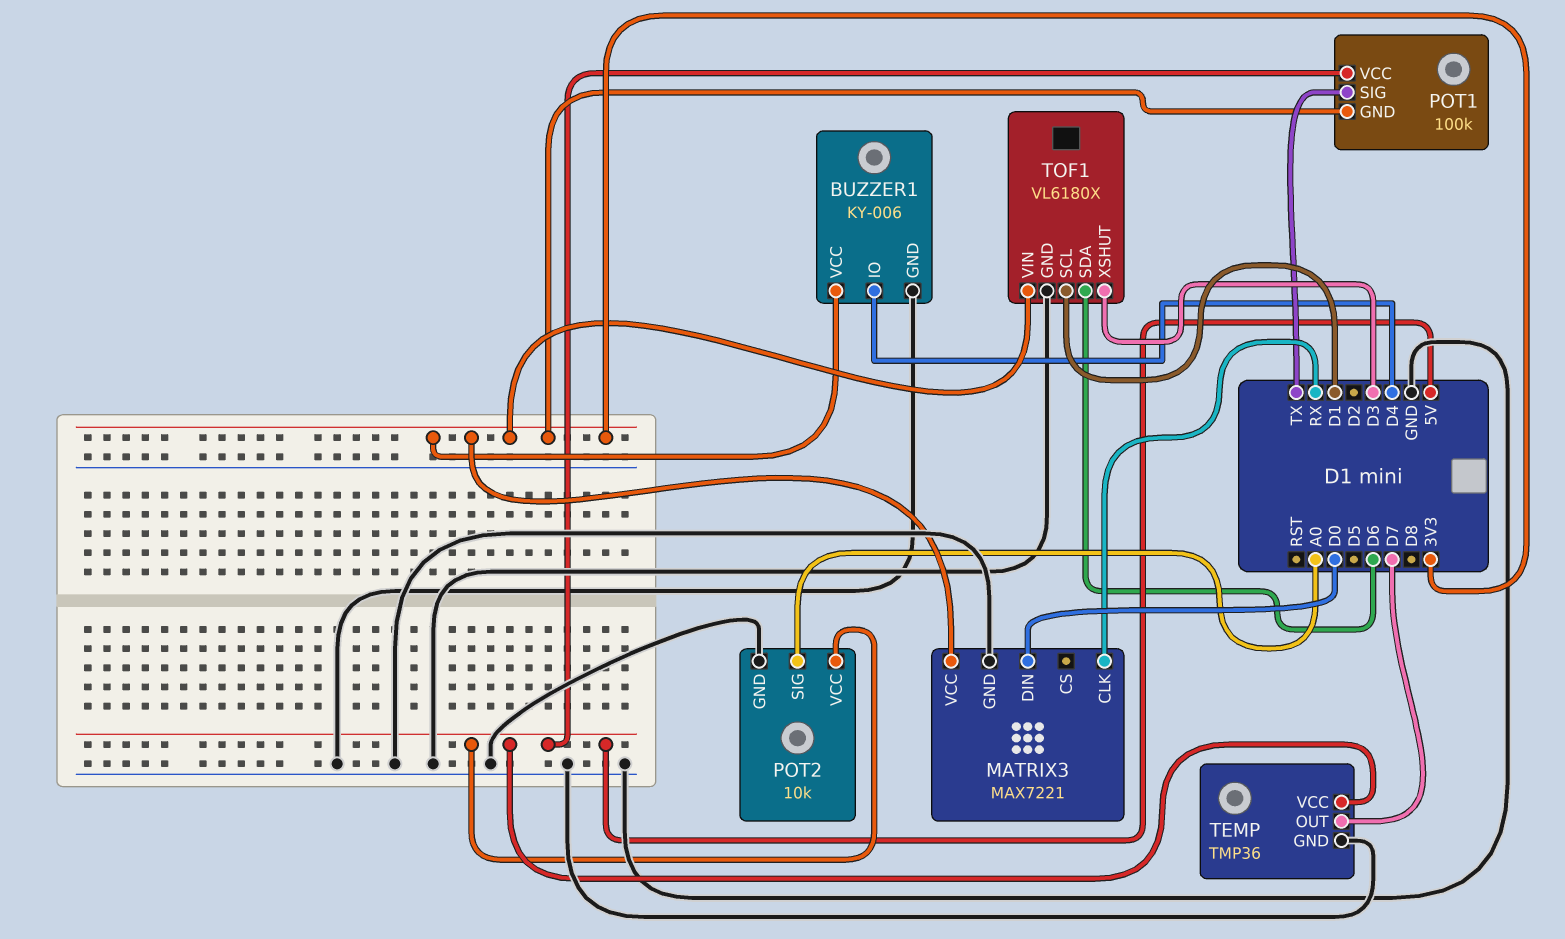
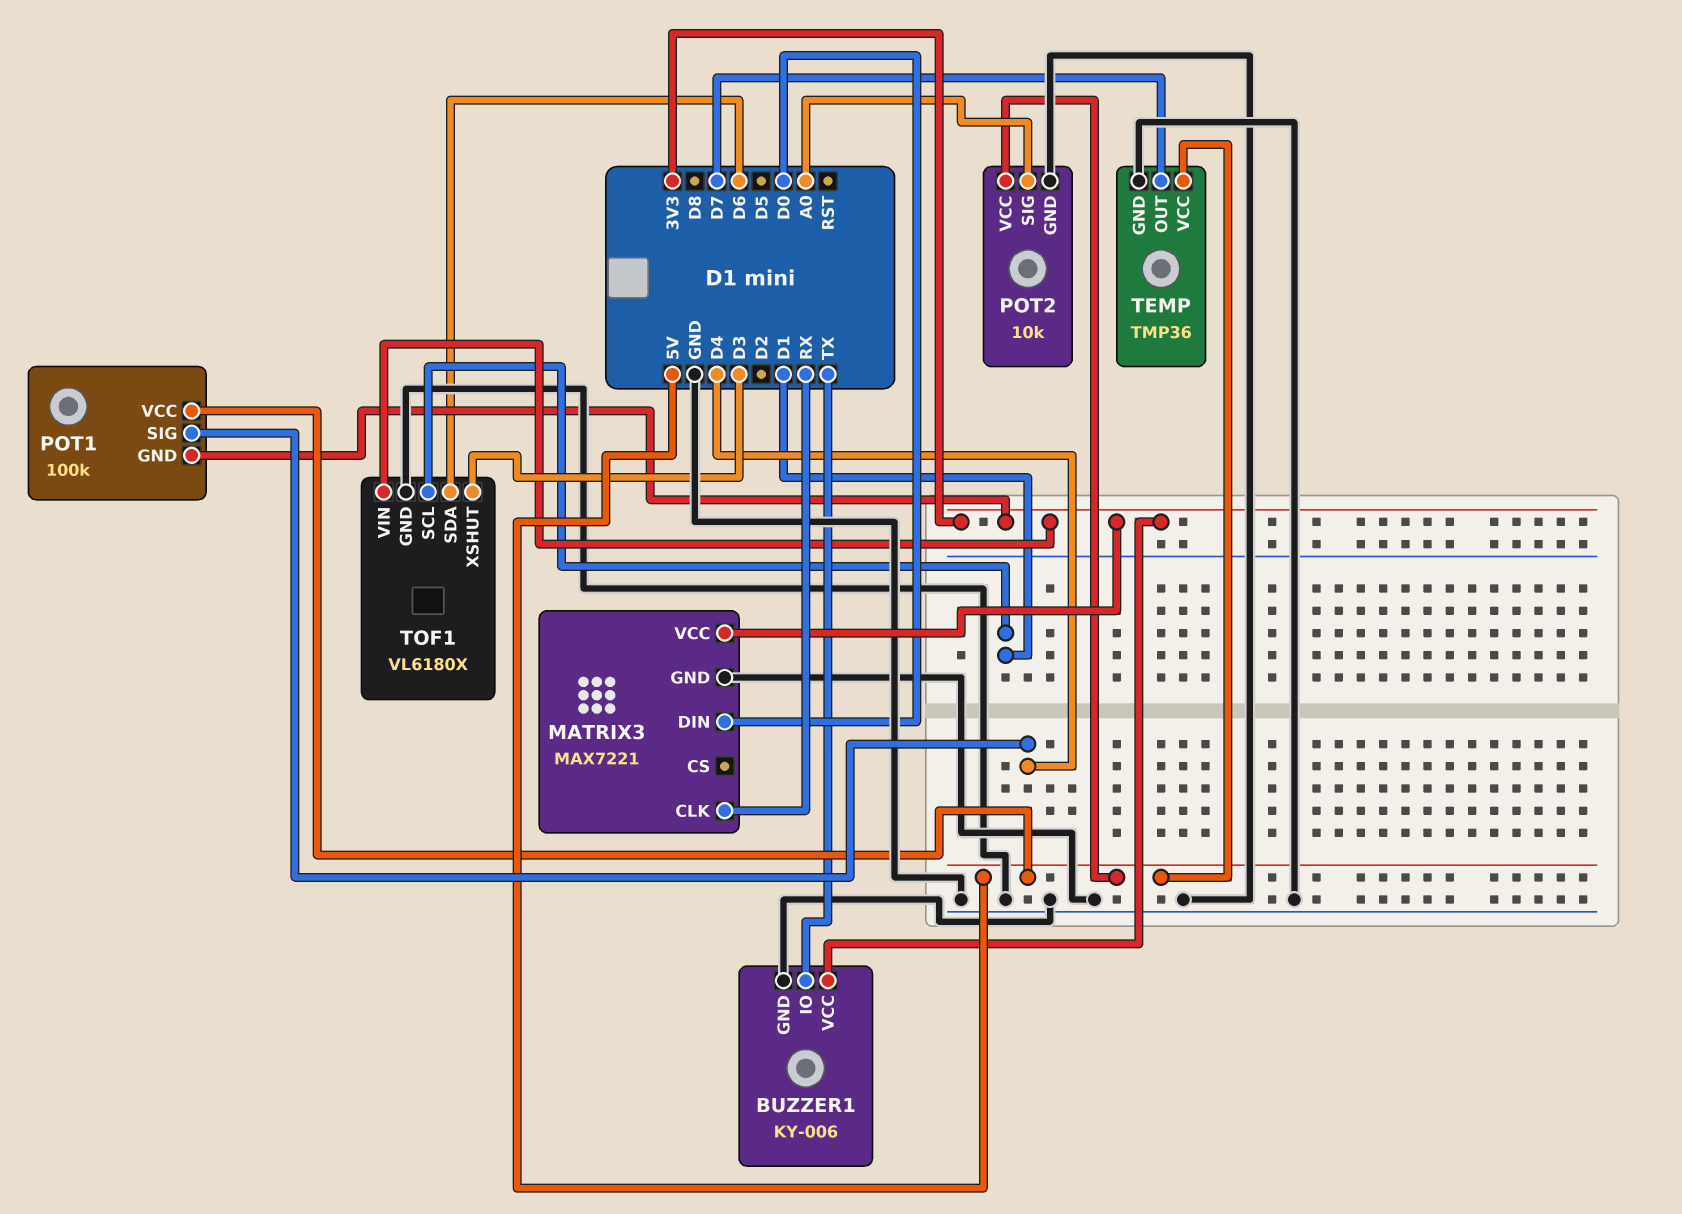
BUZZER1 pin IO: D4 -> TX
POT1 pin SIG: TX -> D4

